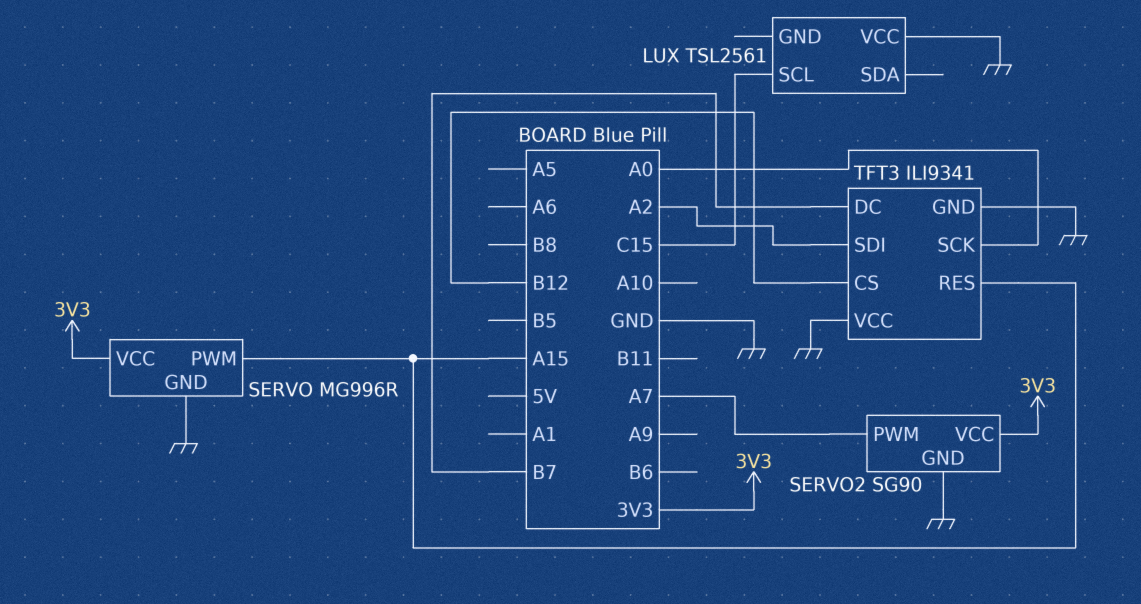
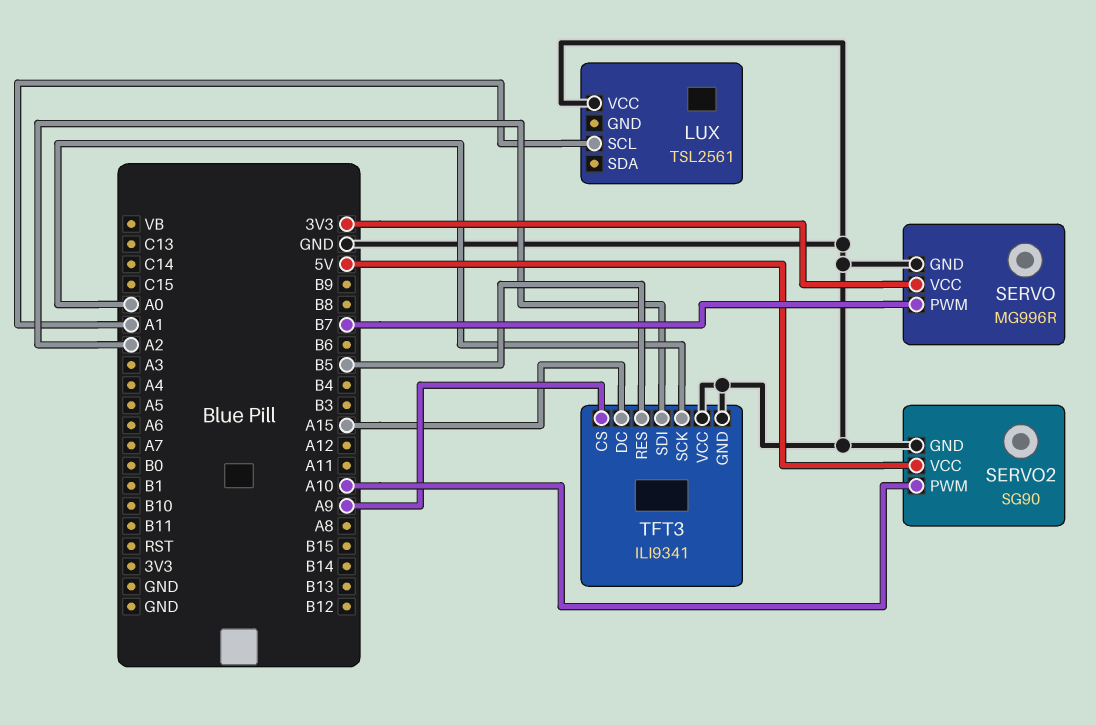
LUX pin SCL: C15 -> A1
SERVO pin PWM: A15 -> B7
SERVO2 pin PWM: A7 -> A10
SERVO2 pin VCC: 3V3 -> 5V
TFT3 pin CS: B12 -> A9
TFT3 pin DC: B7 -> A15
TFT3 pin RES: A15 -> B5

